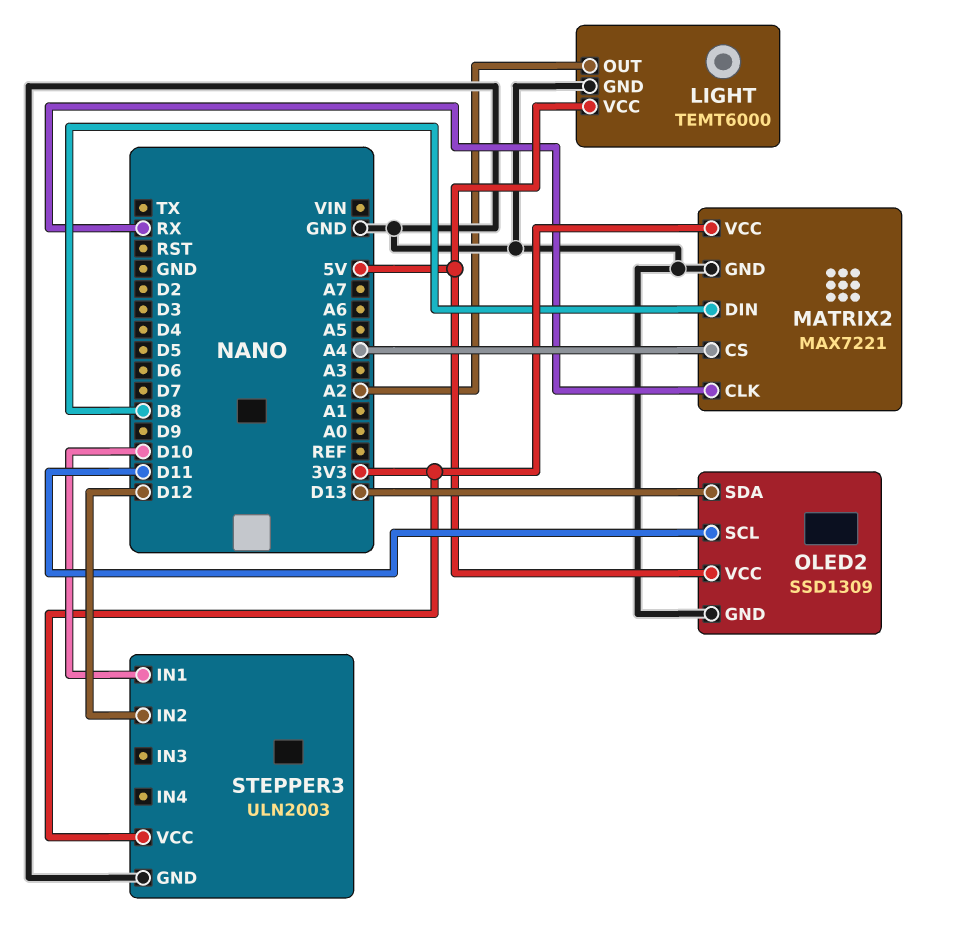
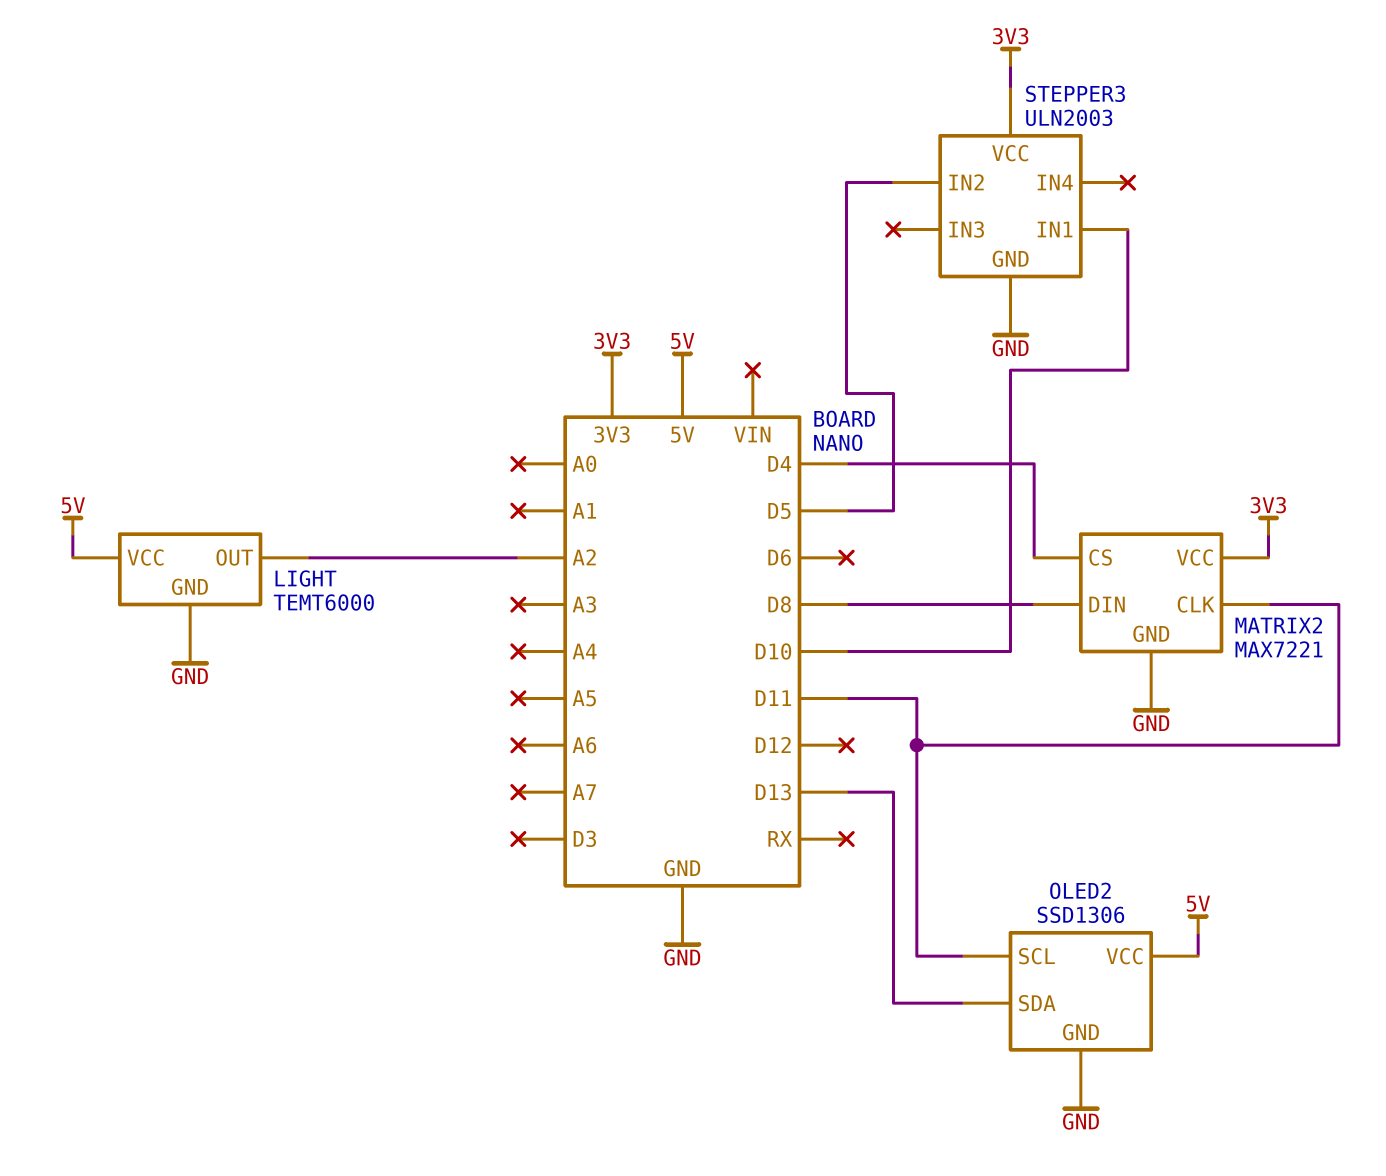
MATRIX2 pin CLK: RX -> D11
MATRIX2 pin CS: A4 -> D4
OLED2: SSD1309 -> SSD1306
STEPPER3 pin IN2: D12 -> D5

